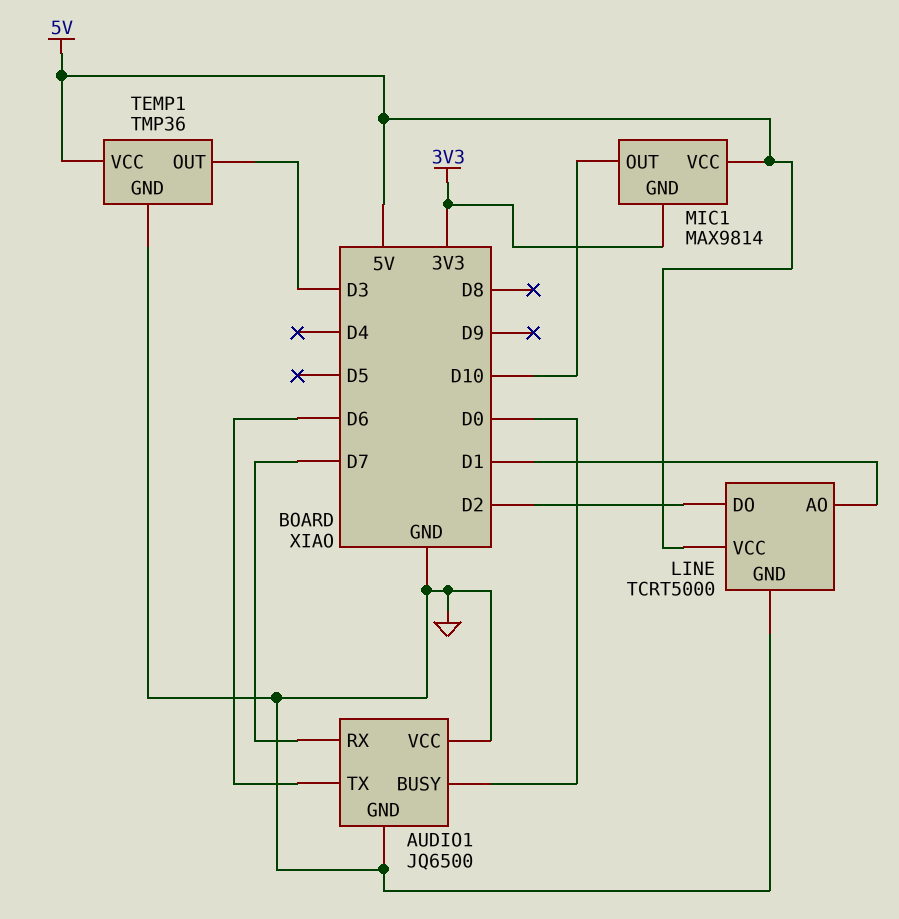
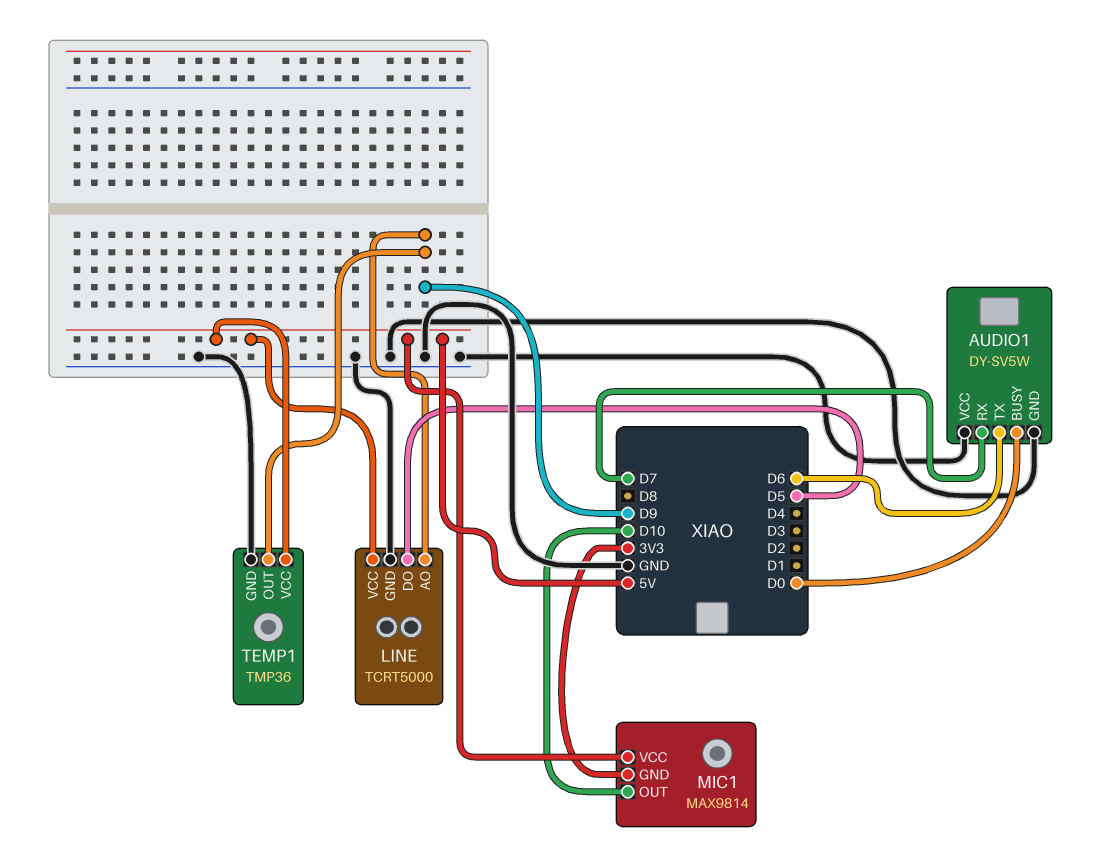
AUDIO1: JQ6500 -> DY-SV5W
LINE pin AO: D1 -> D9
LINE pin DO: D2 -> D5
TEMP1 pin OUT: D3 -> D9

